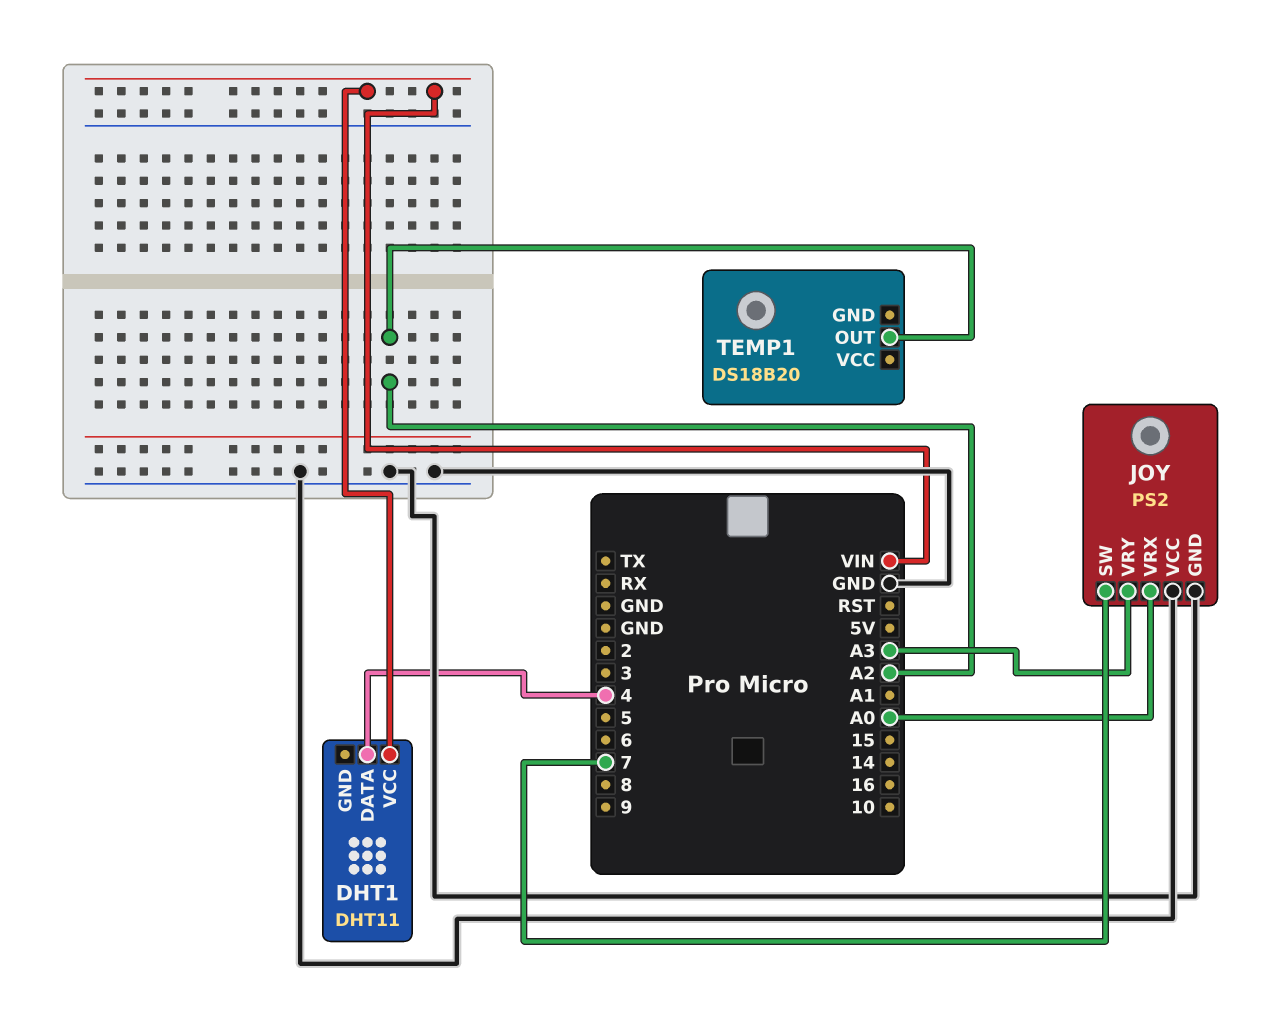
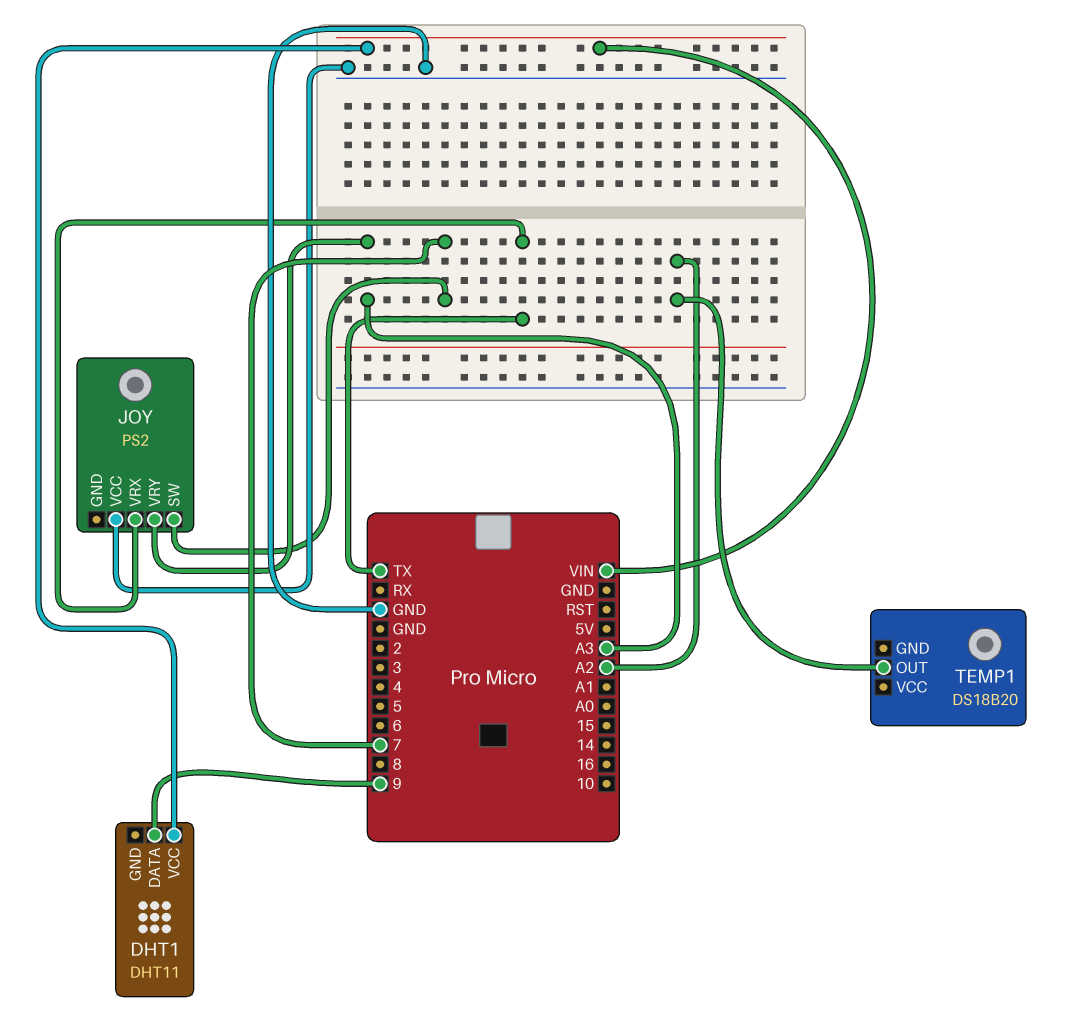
DHT1 pin DATA: 4 -> 9
JOY pin GND: GND -> none
JOY pin VRX: A0 -> TX

